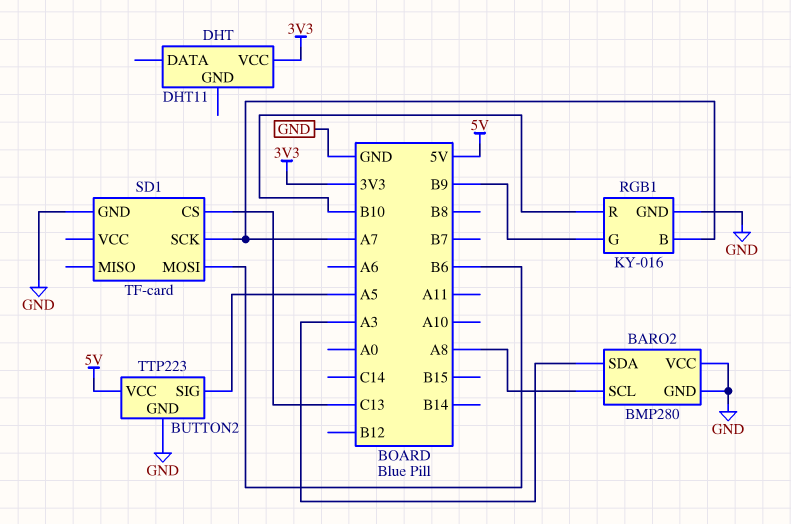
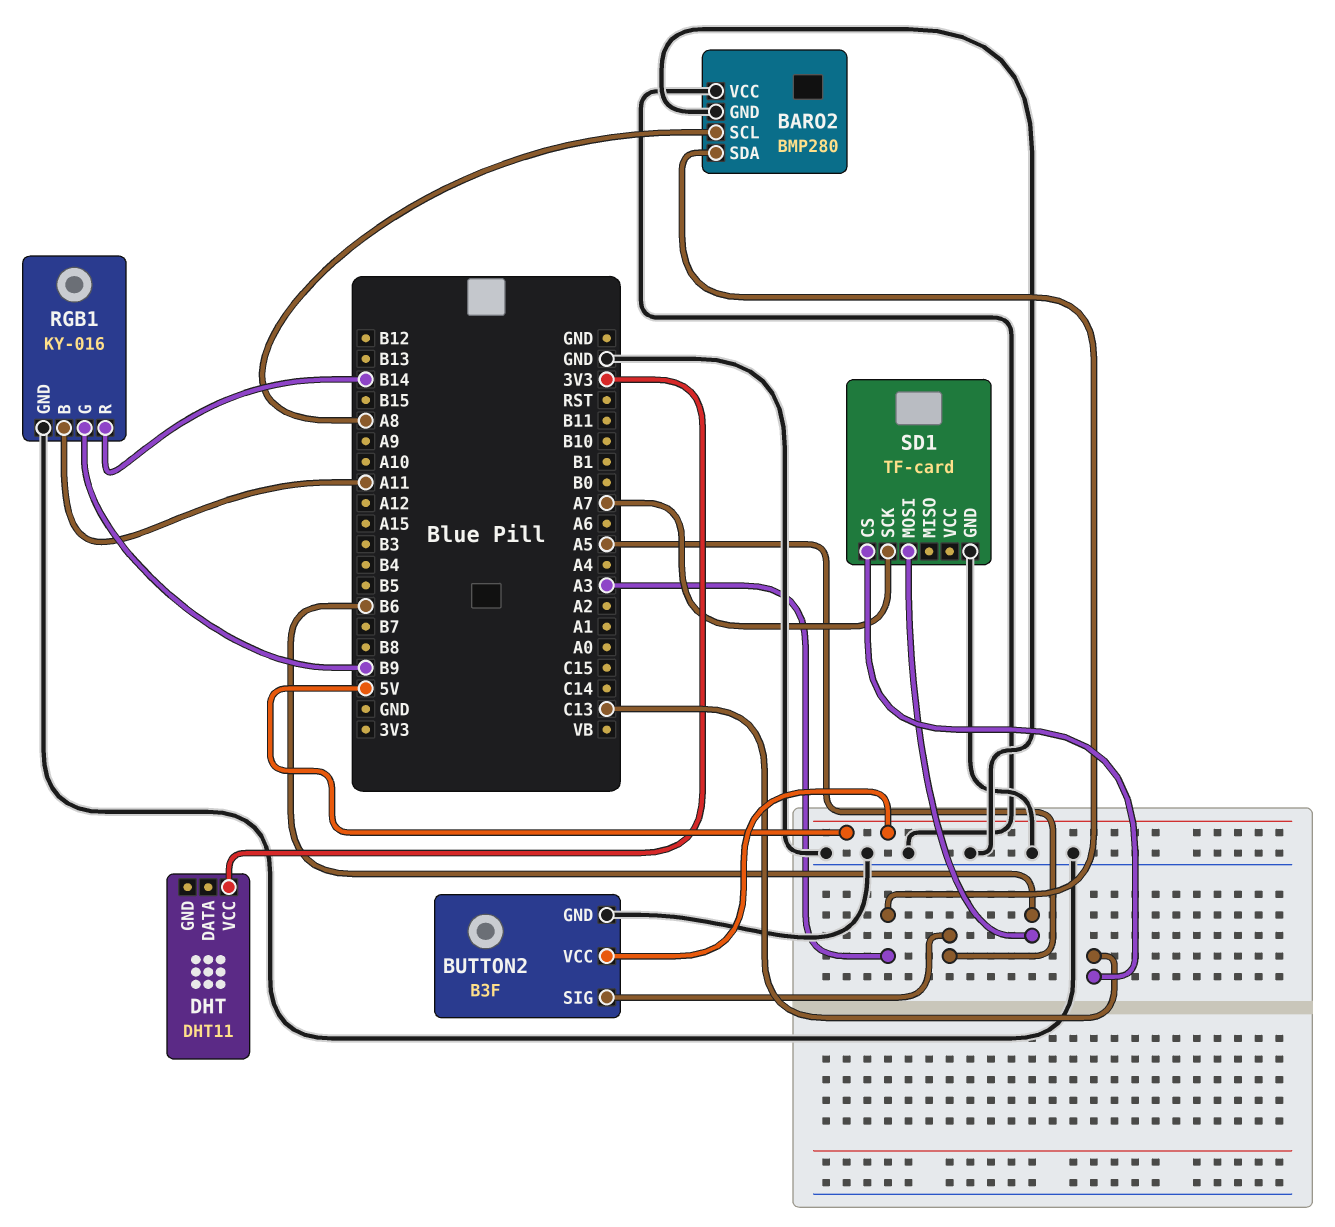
BUTTON2: TTP223 -> B3F
RGB1 pin B: A7 -> A11
RGB1 pin R: B10 -> B14

